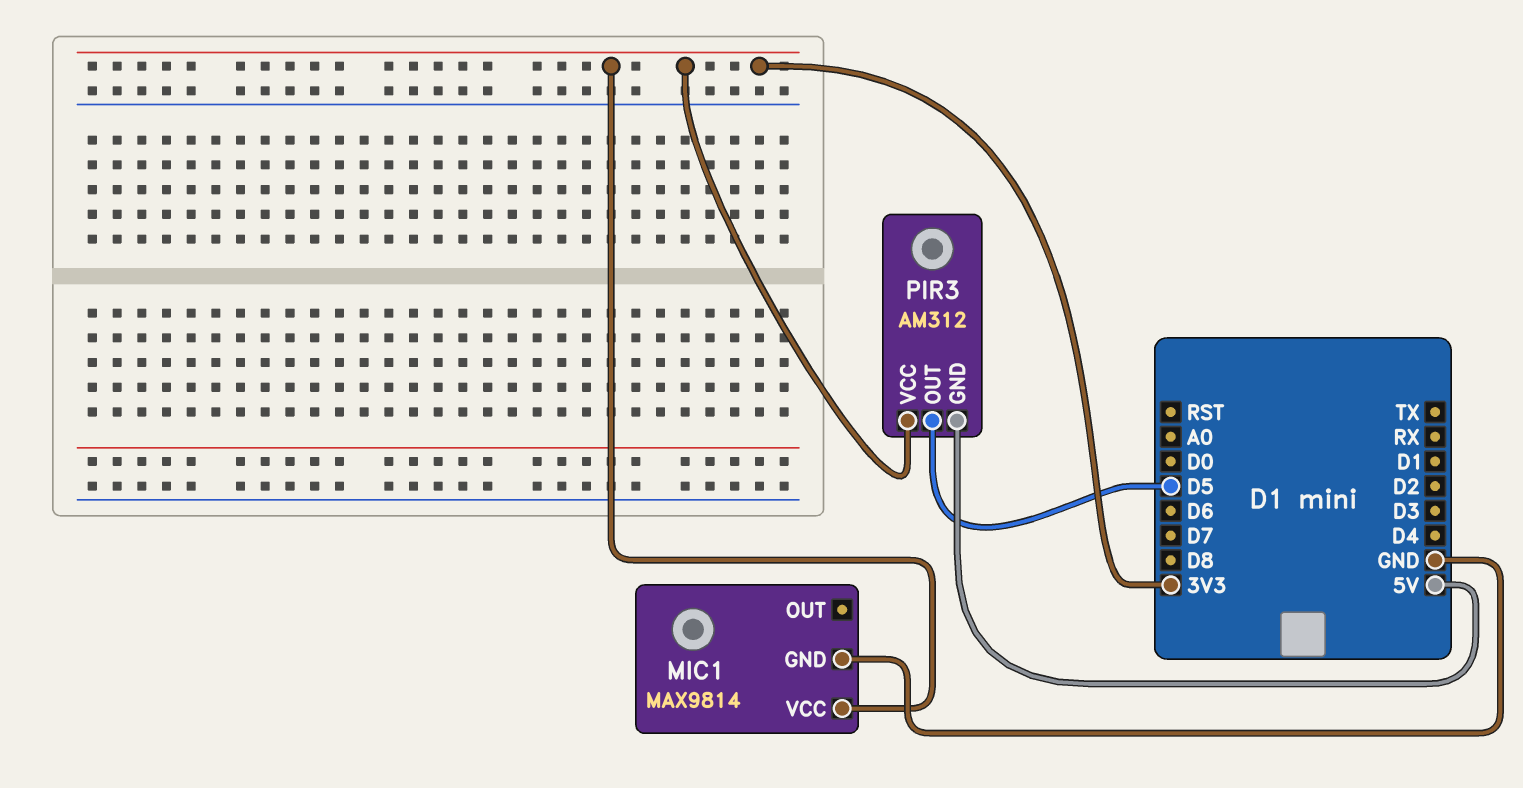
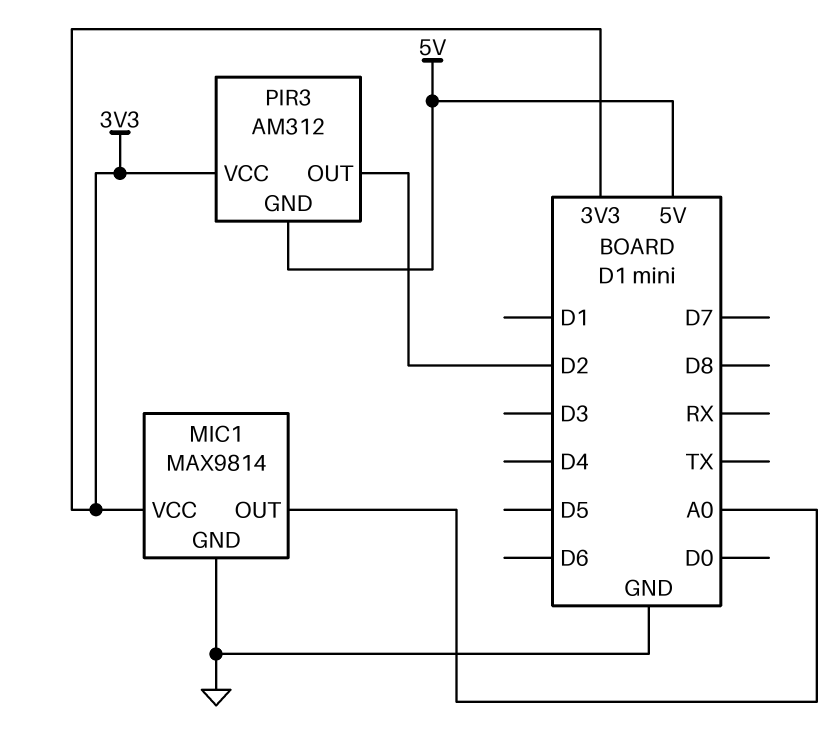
MIC1 pin OUT: none -> A0
PIR3 pin OUT: D5 -> D2

